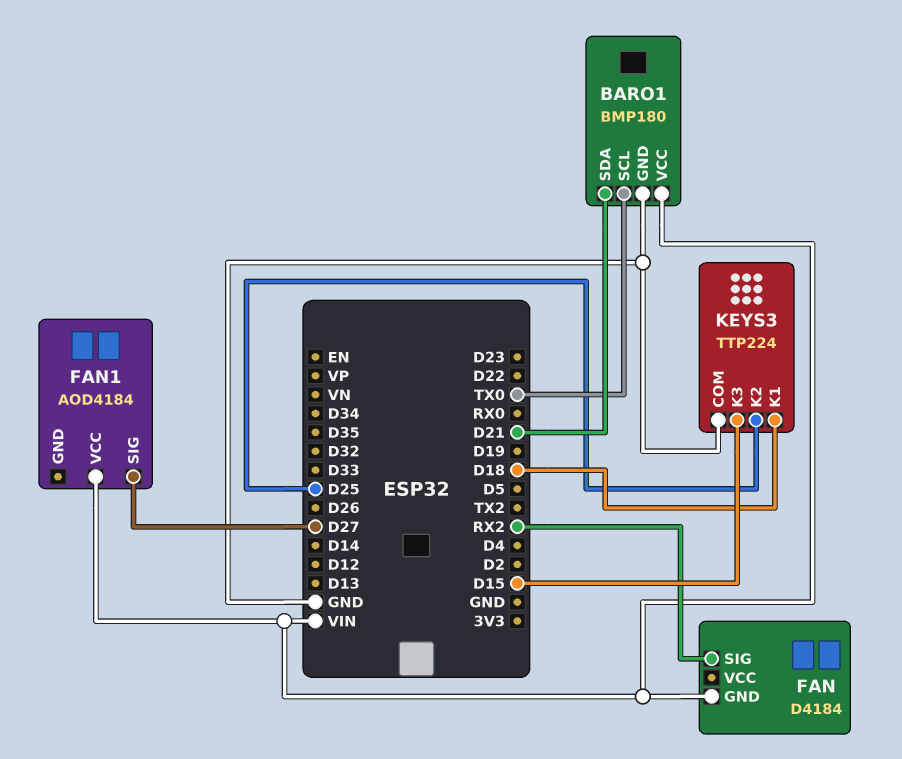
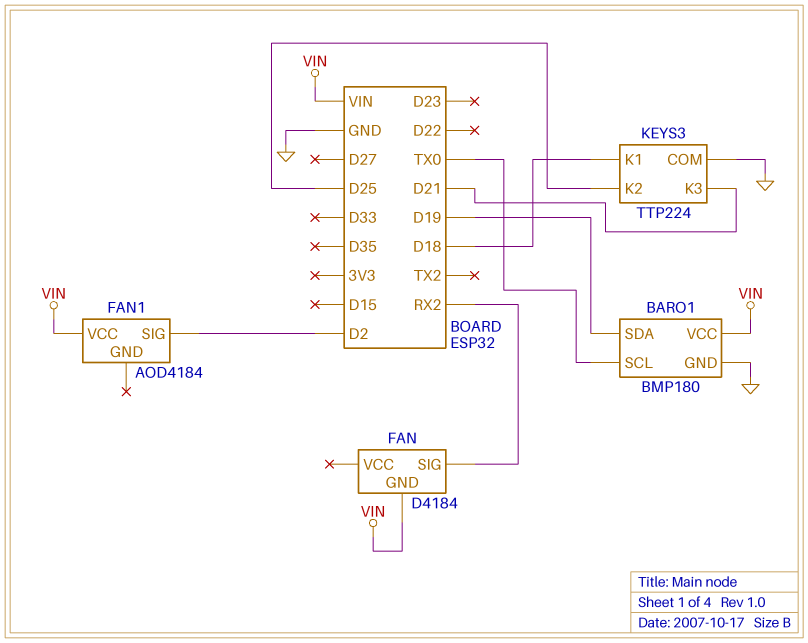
BARO1 pin SDA: D21 -> D19
FAN1 pin SIG: D27 -> D2
KEYS3 pin K3: D15 -> D21

